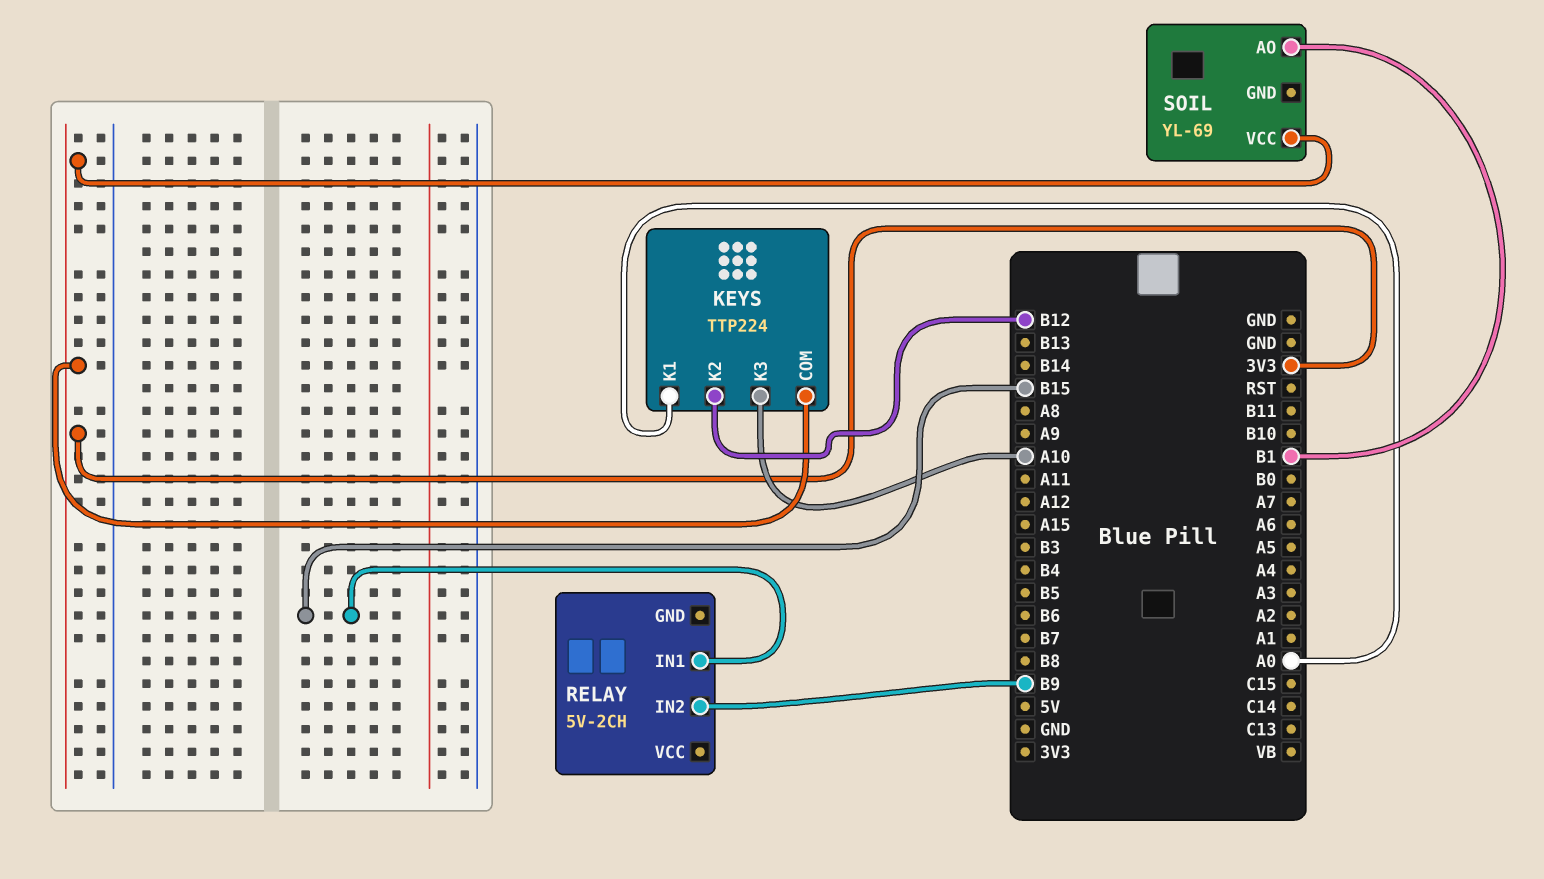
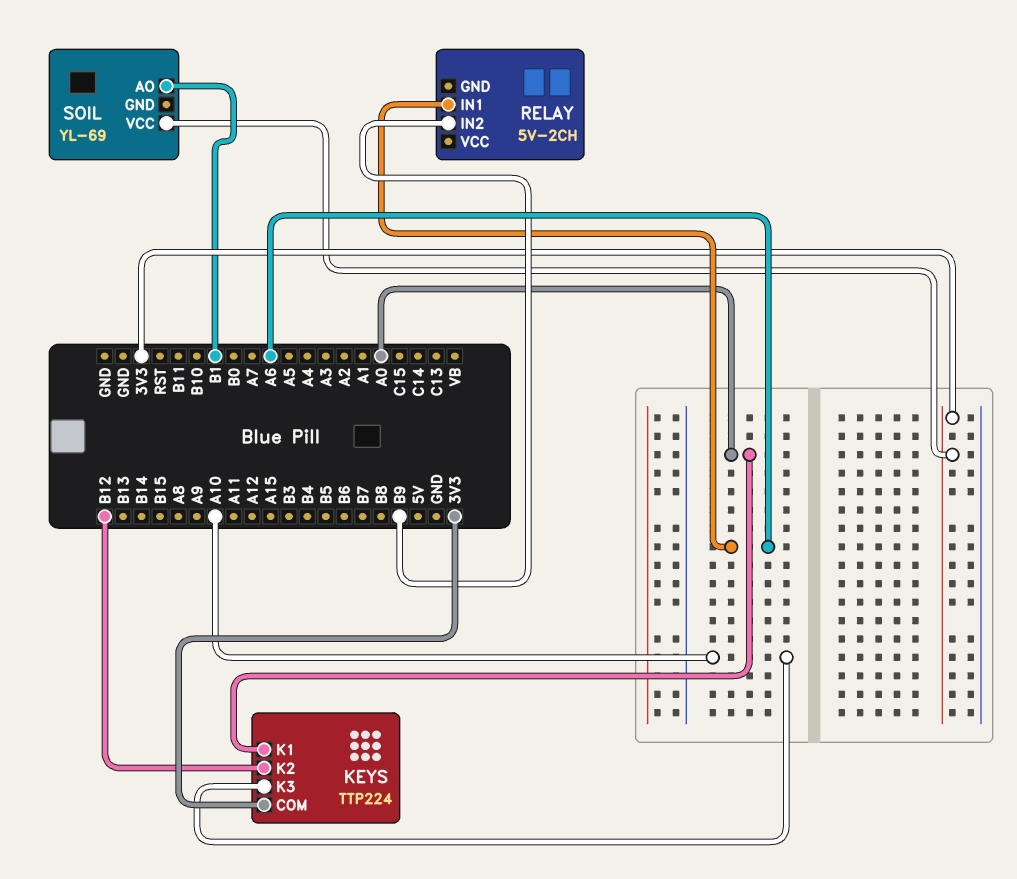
RELAY pin IN1: B15 -> A6

